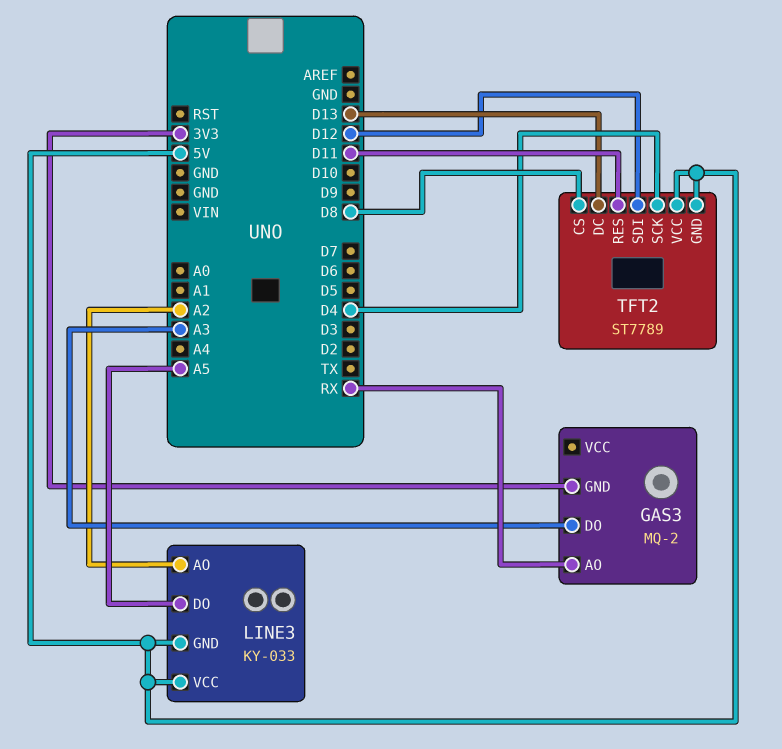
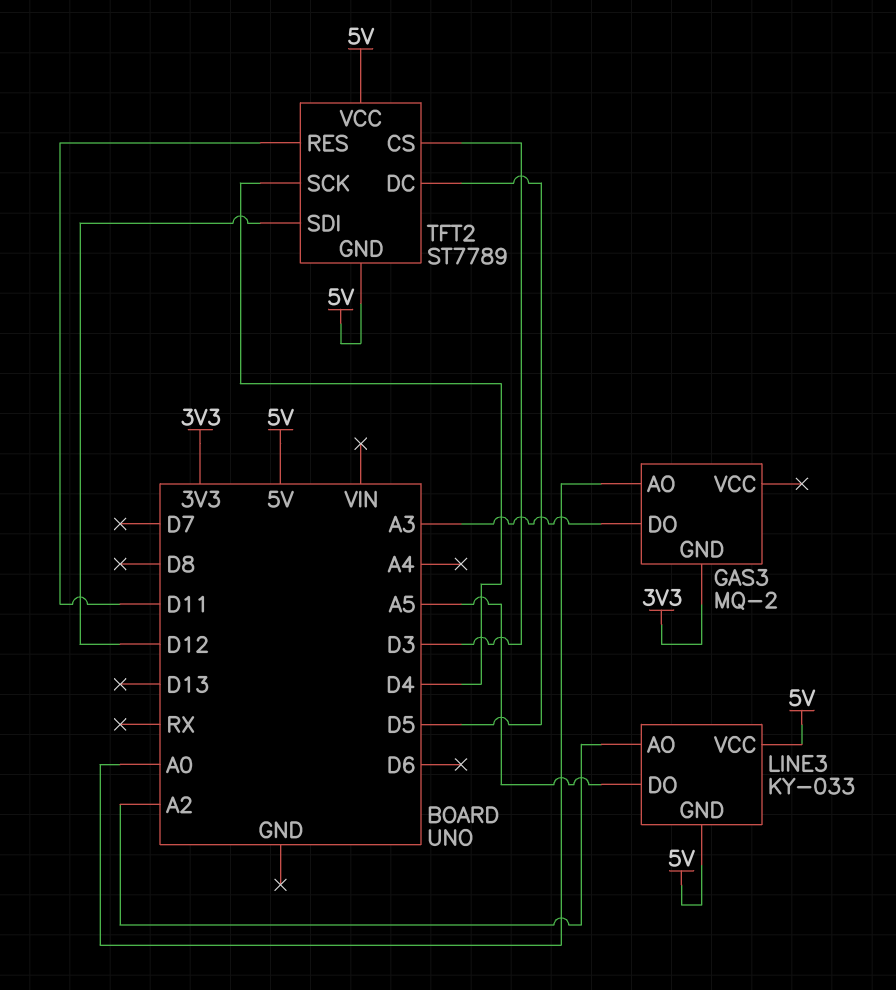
GAS3 pin AO: RX -> A0
TFT2 pin CS: D8 -> D3
TFT2 pin DC: D13 -> D5

